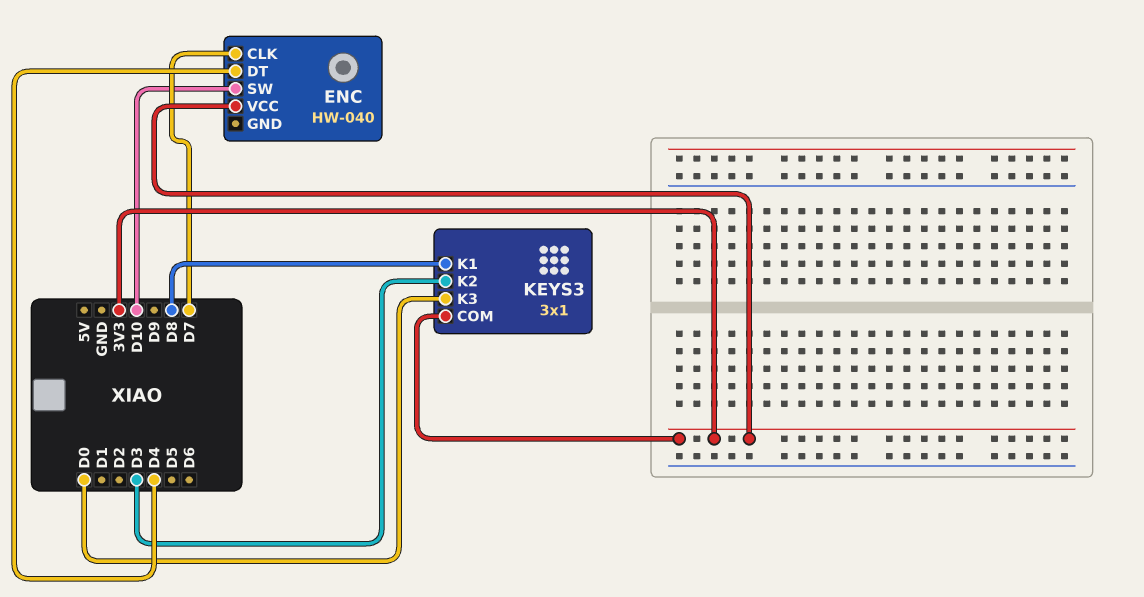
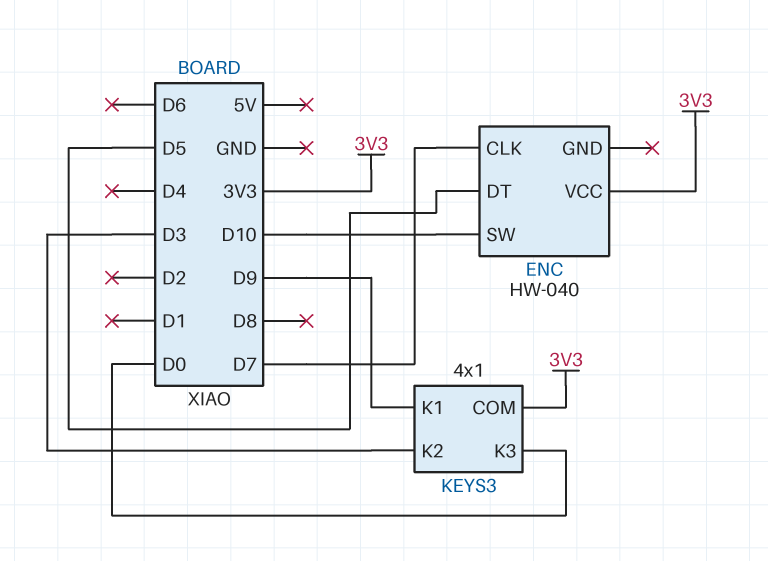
ENC pin DT: D4 -> D5
KEYS3: 3x1 -> 4x1
KEYS3 pin K1: D8 -> D9

